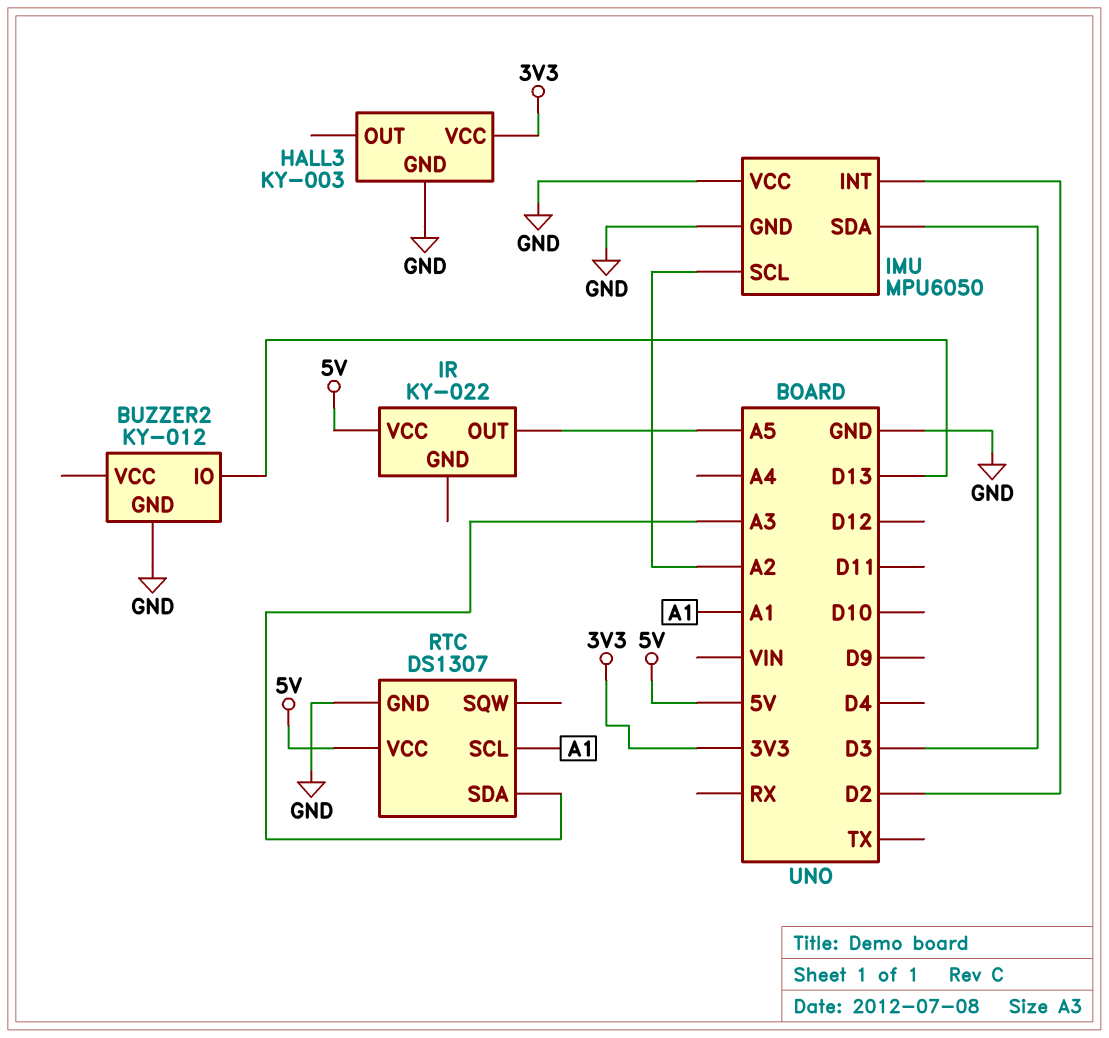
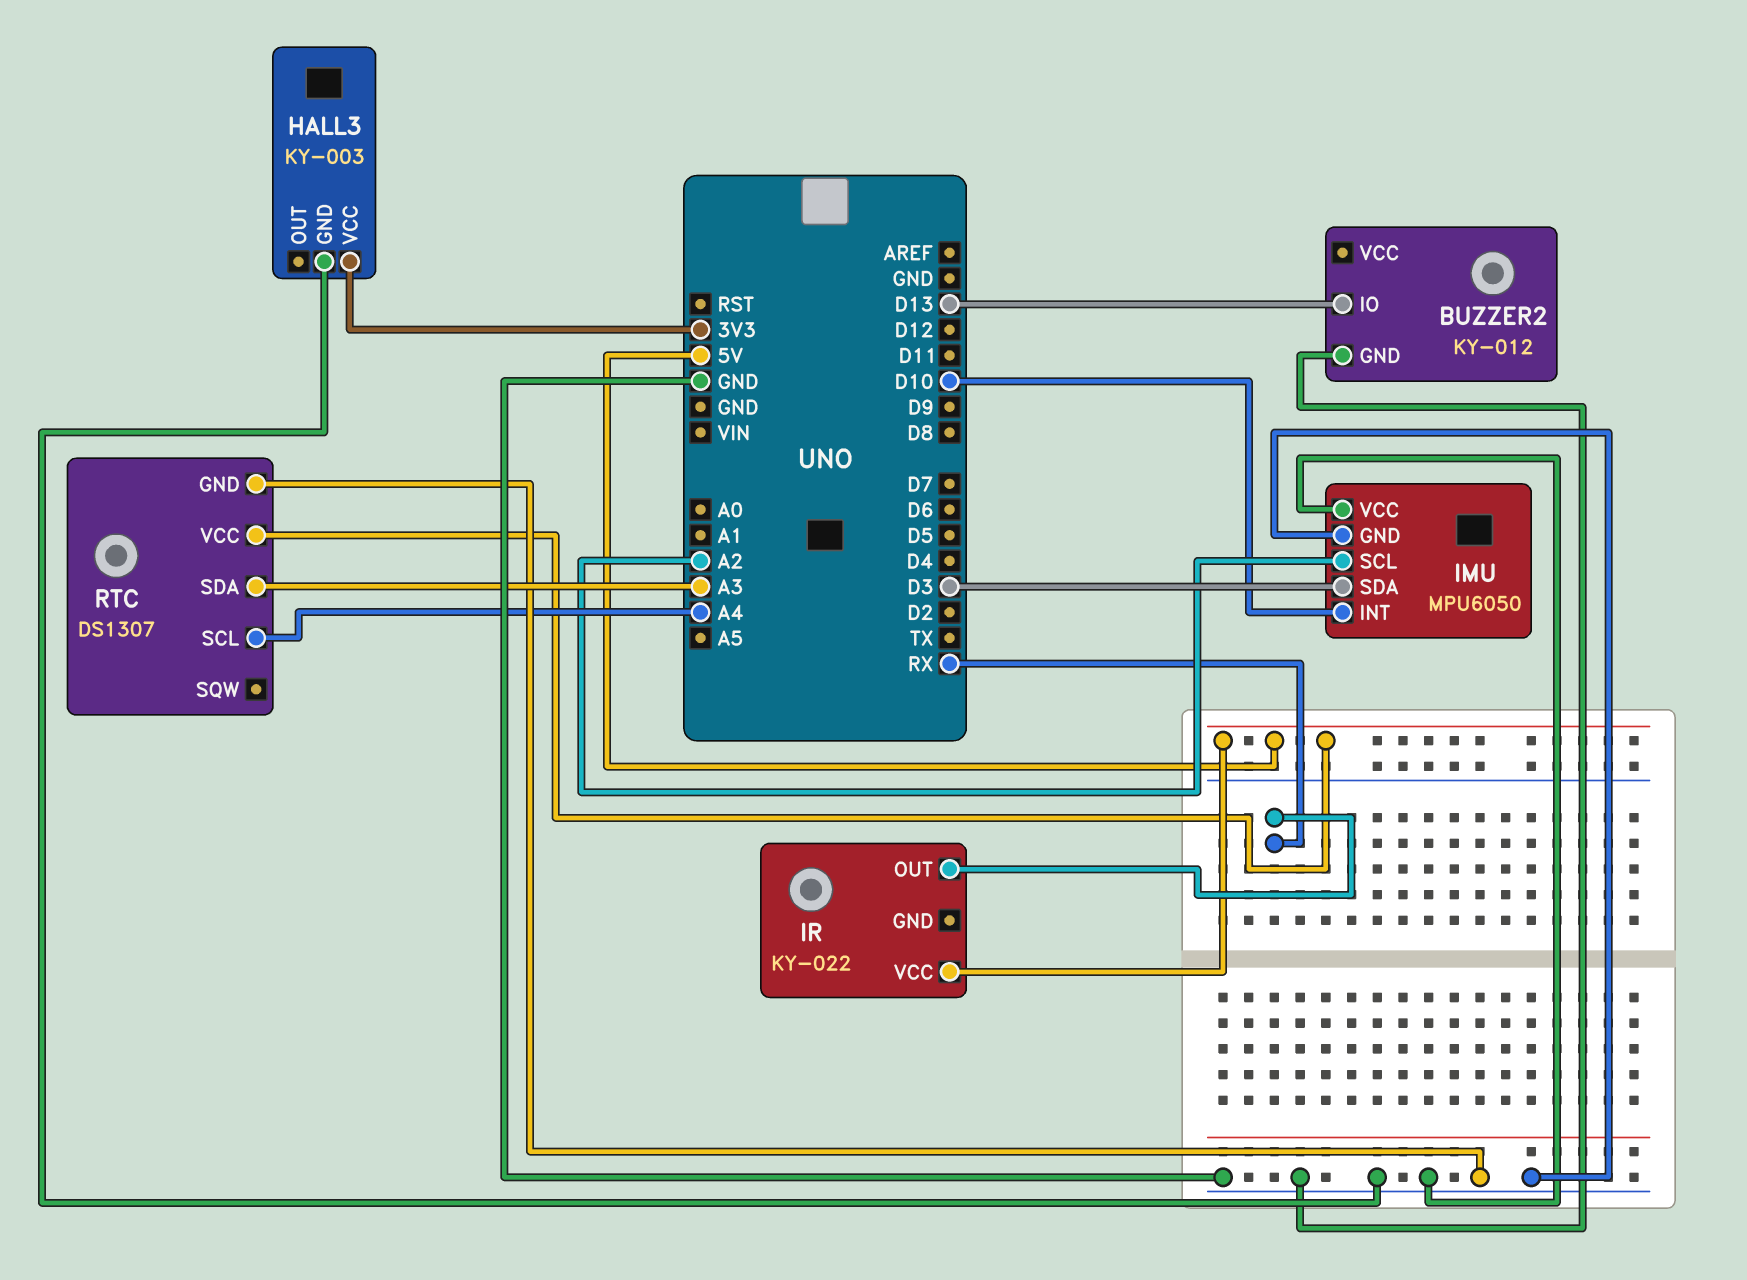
IMU pin INT: D2 -> D10
IR pin OUT: A5 -> RX
RTC pin SCL: A1 -> A4

